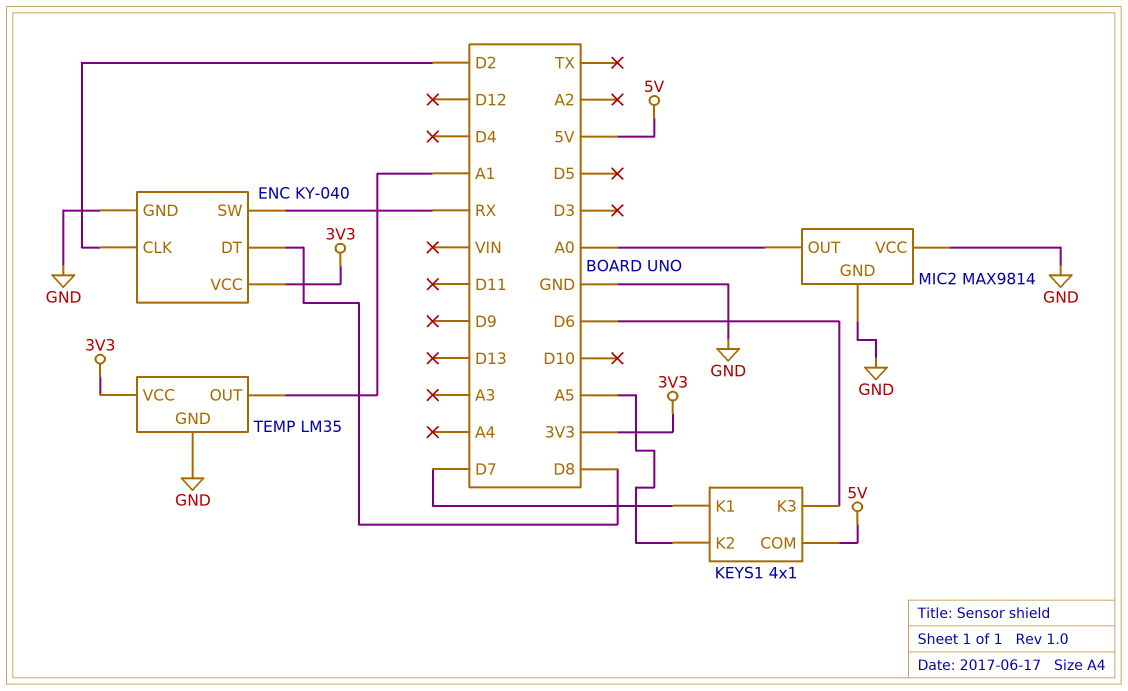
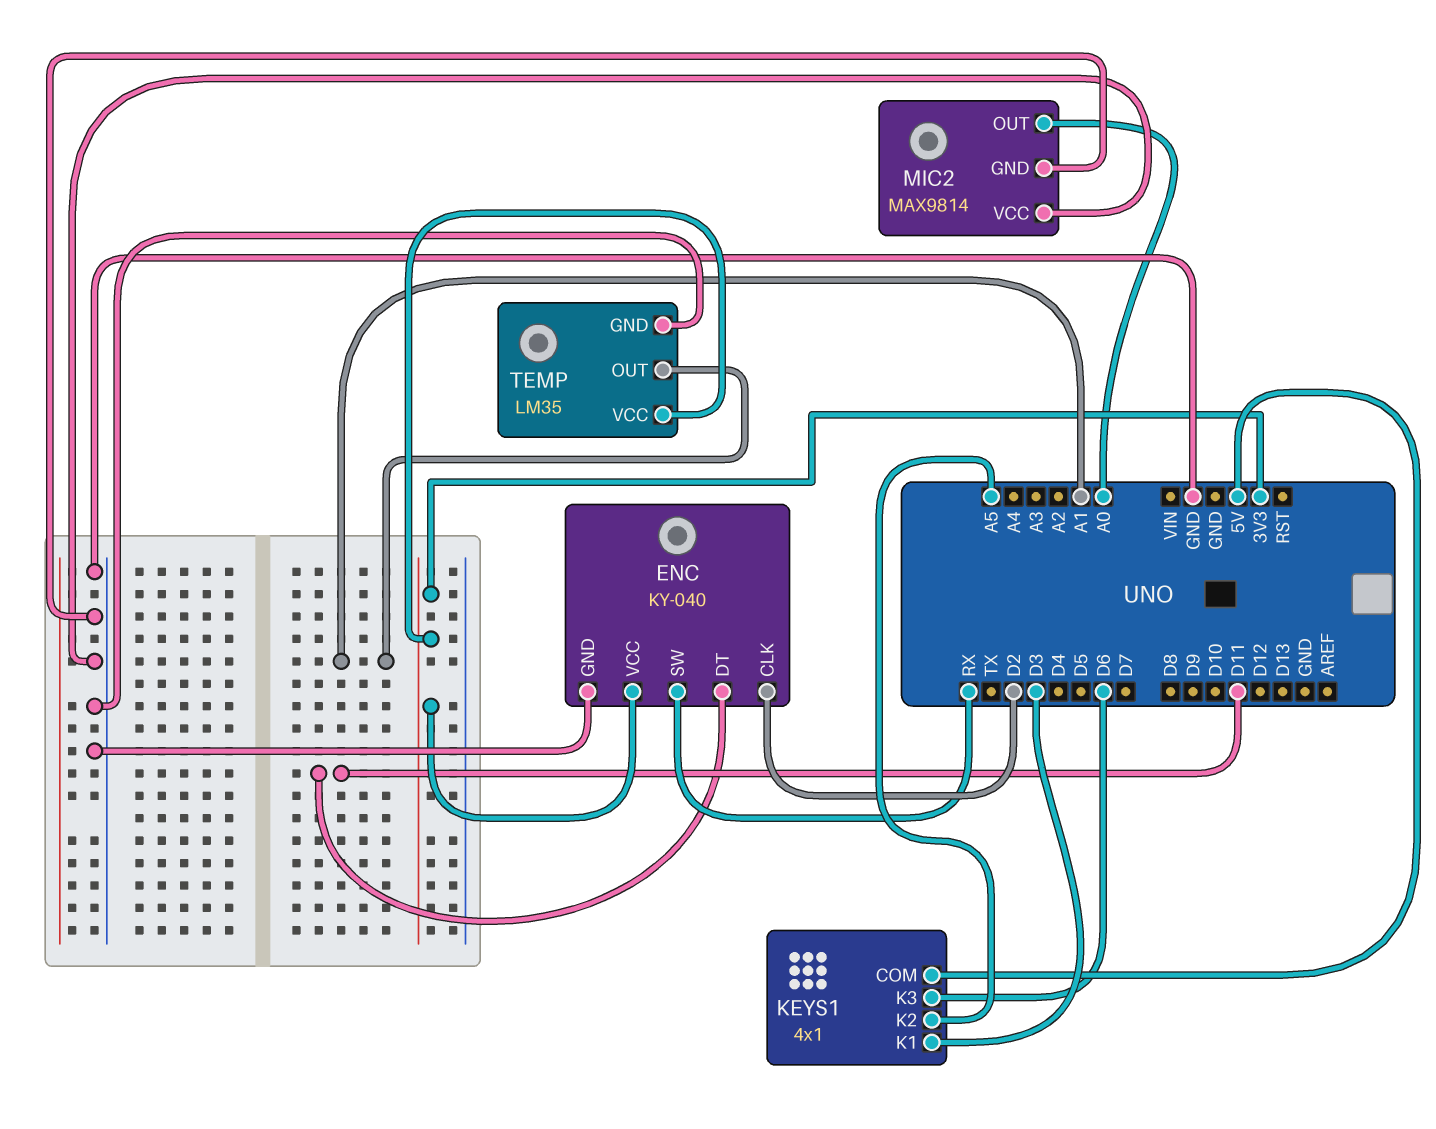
ENC pin DT: D8 -> D11
KEYS1 pin K1: D7 -> D3

